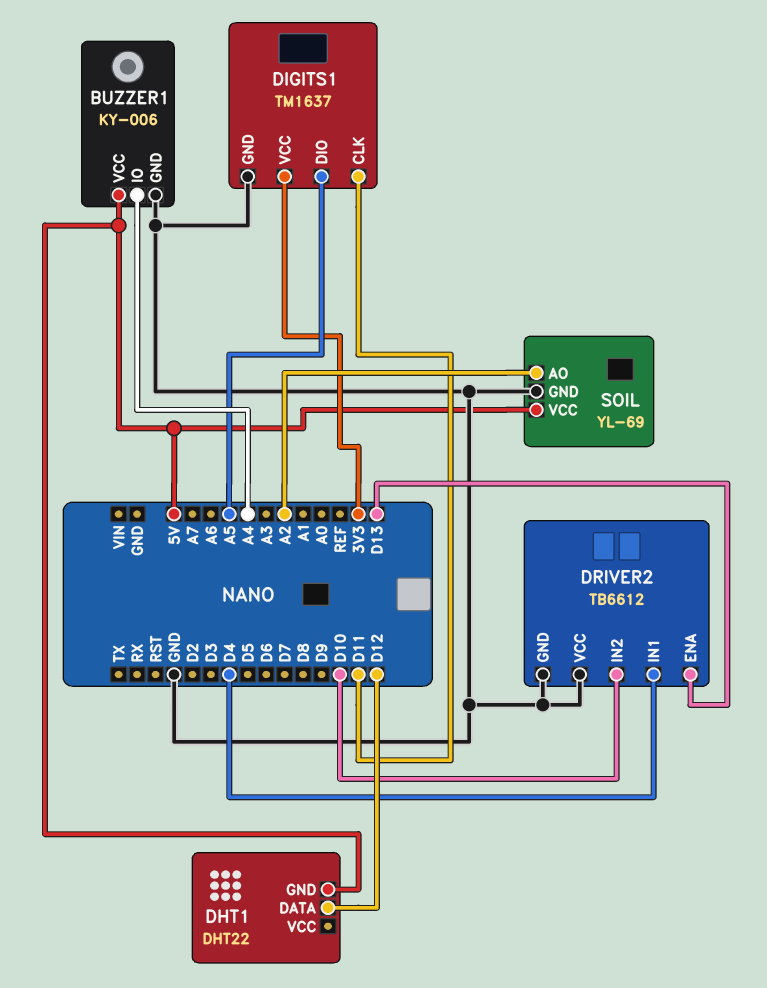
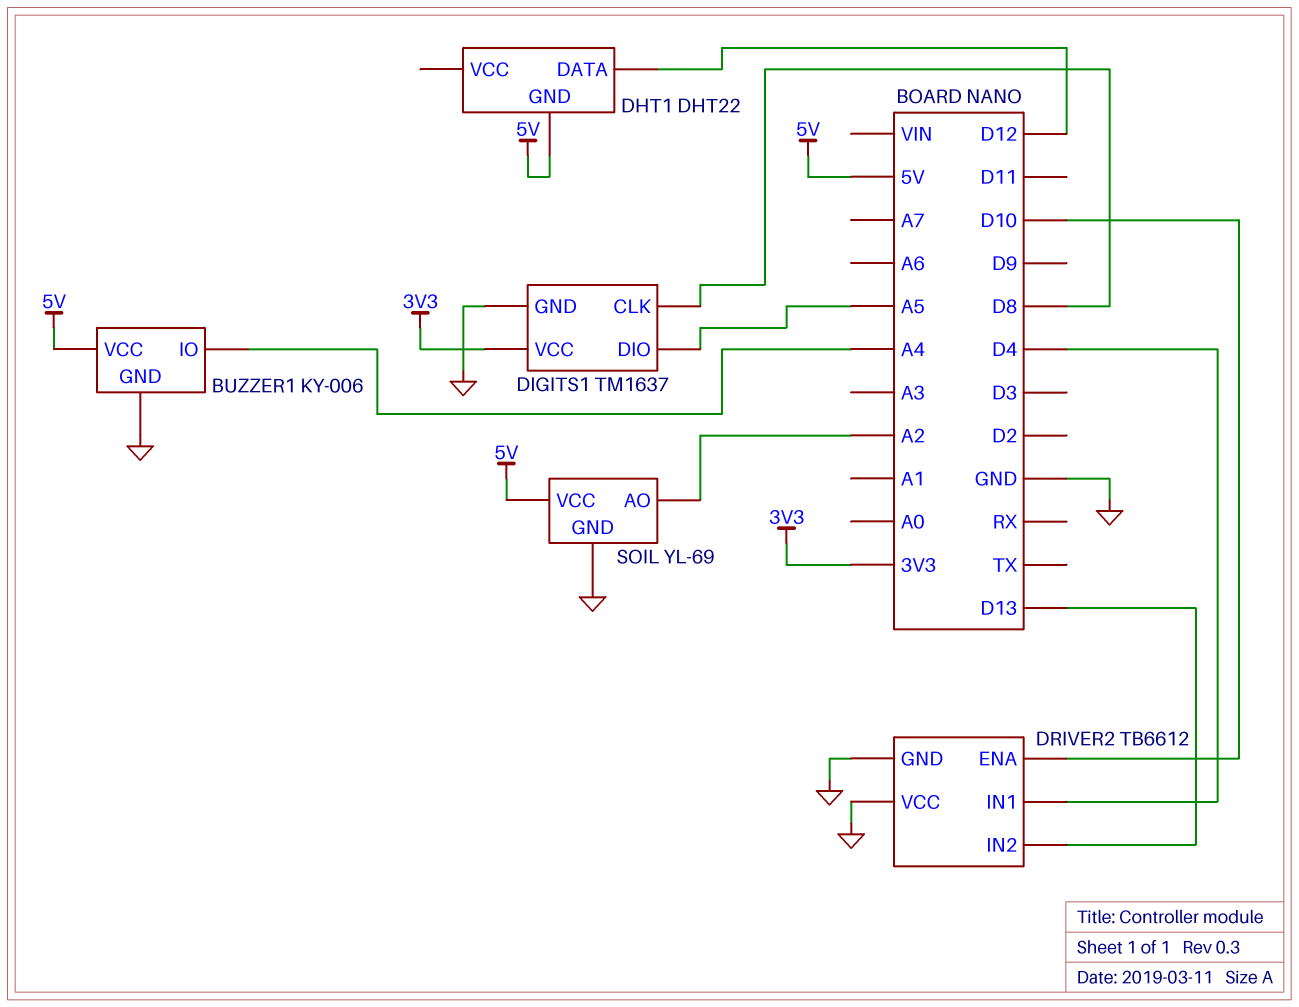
DIGITS1 pin CLK: D11 -> D8
DRIVER2 pin ENA: D13 -> D10
DRIVER2 pin IN2: D10 -> D13

